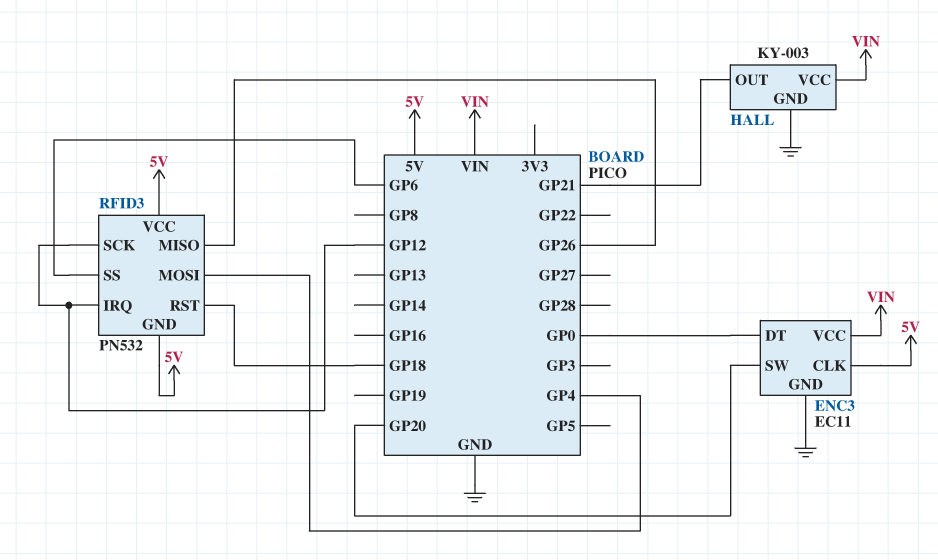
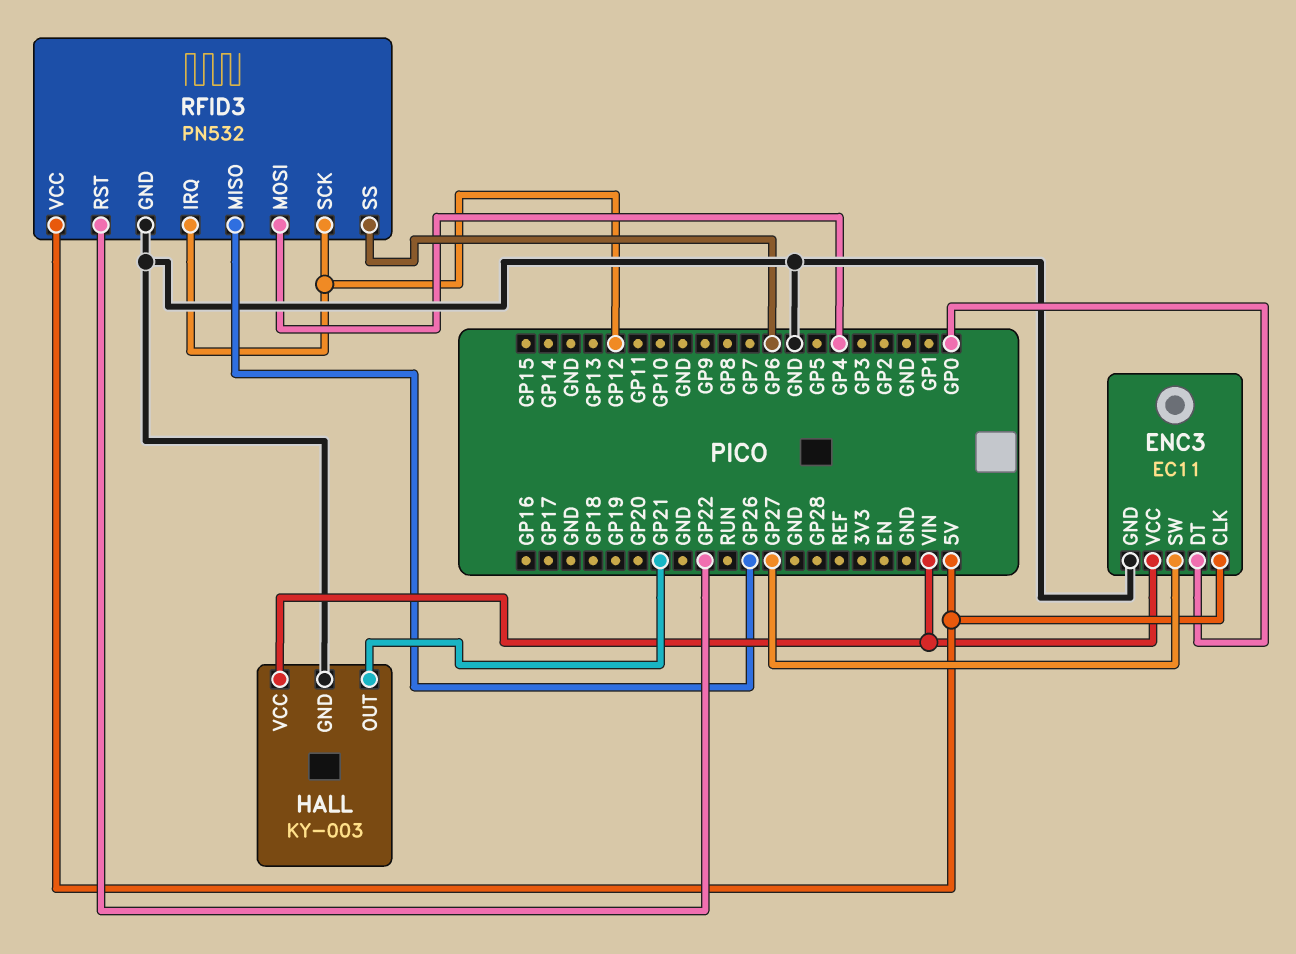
ENC3 pin SW: GP20 -> GP27
RFID3 pin GND: 5V -> GND
RFID3 pin RST: GP18 -> GP22

